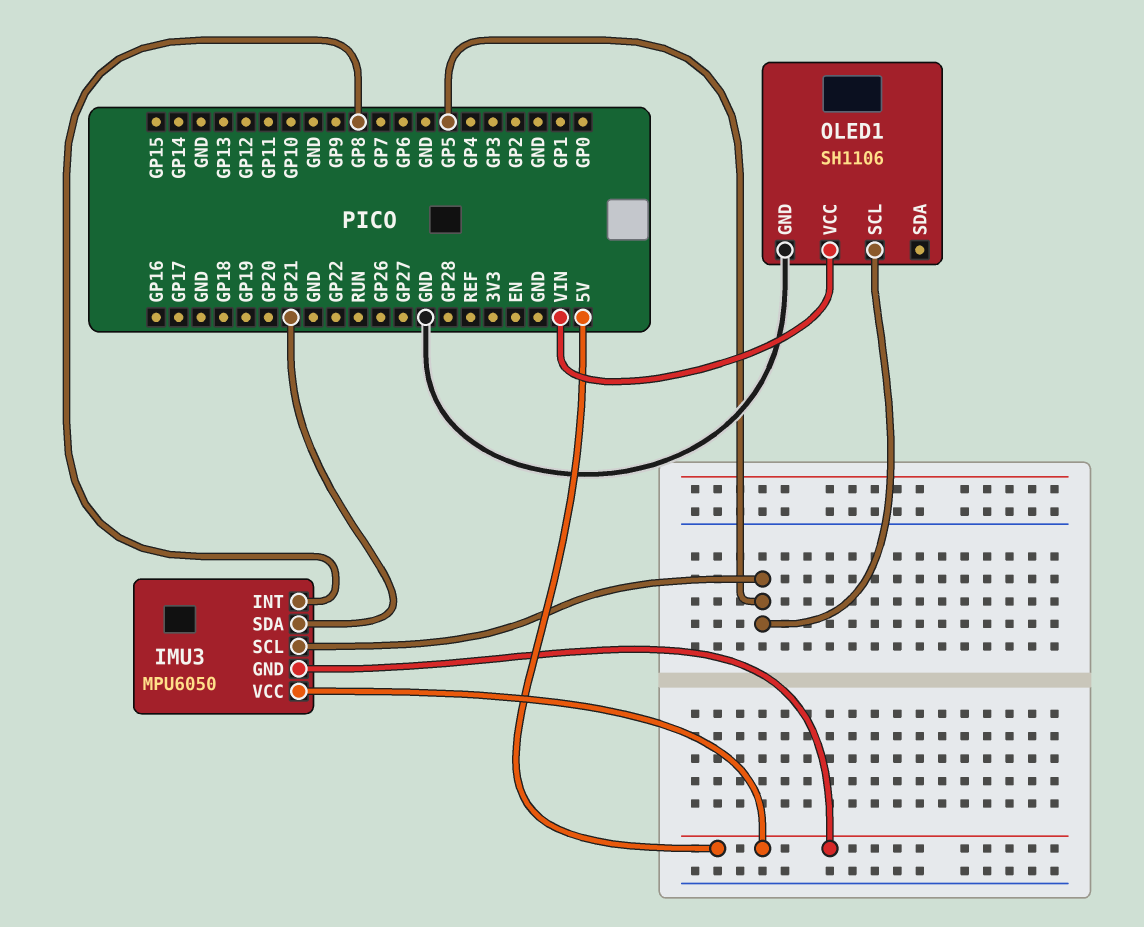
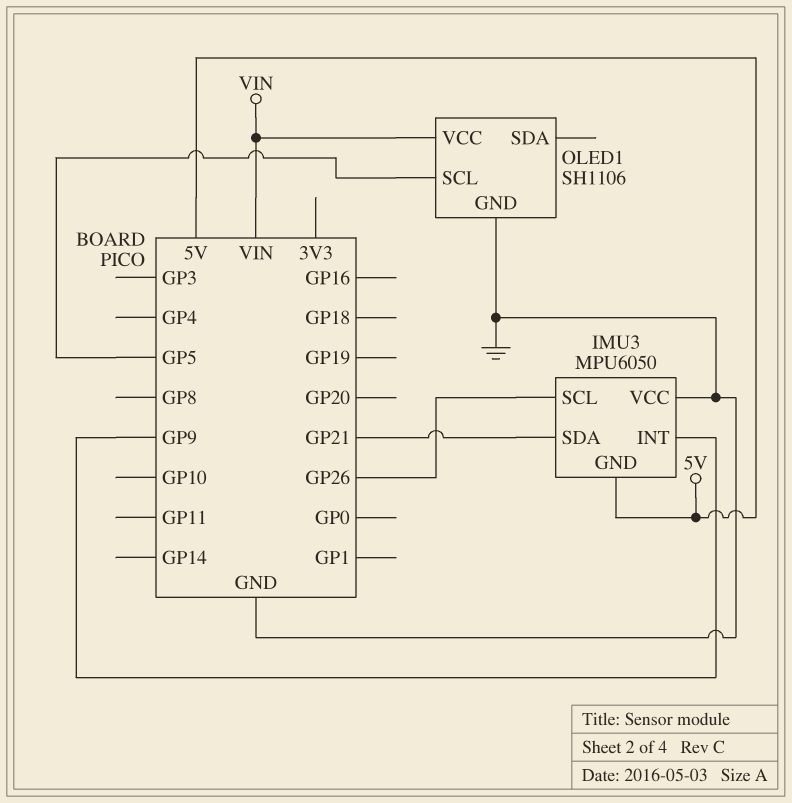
IMU3 pin INT: GP8 -> GP9
IMU3 pin SCL: GP5 -> GP26
IMU3 pin VCC: 5V -> GND

